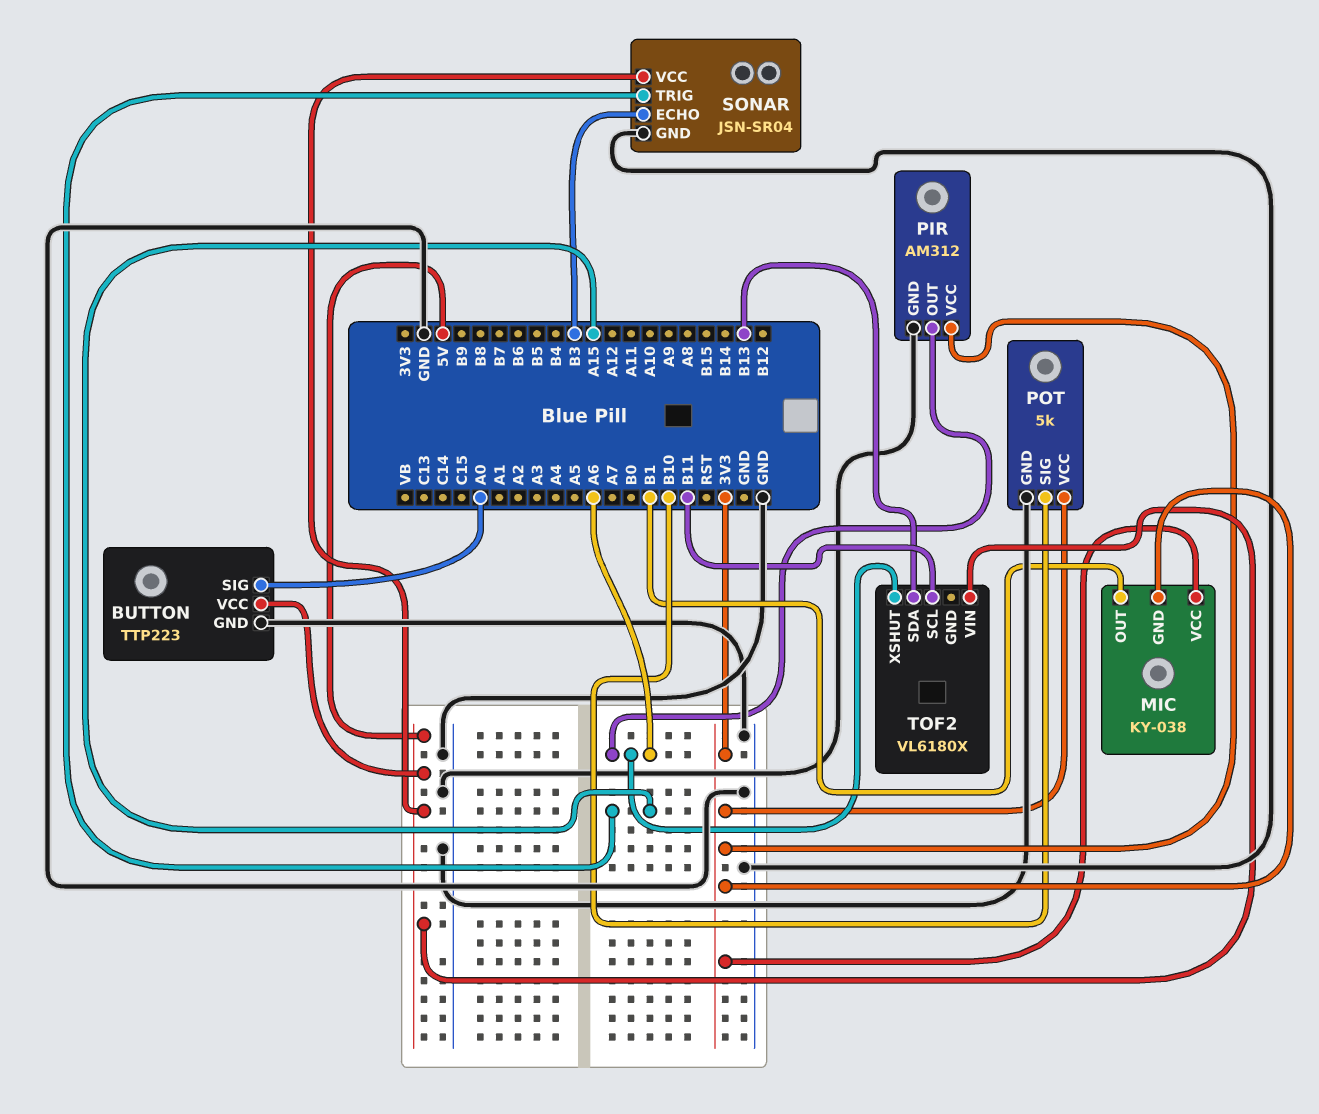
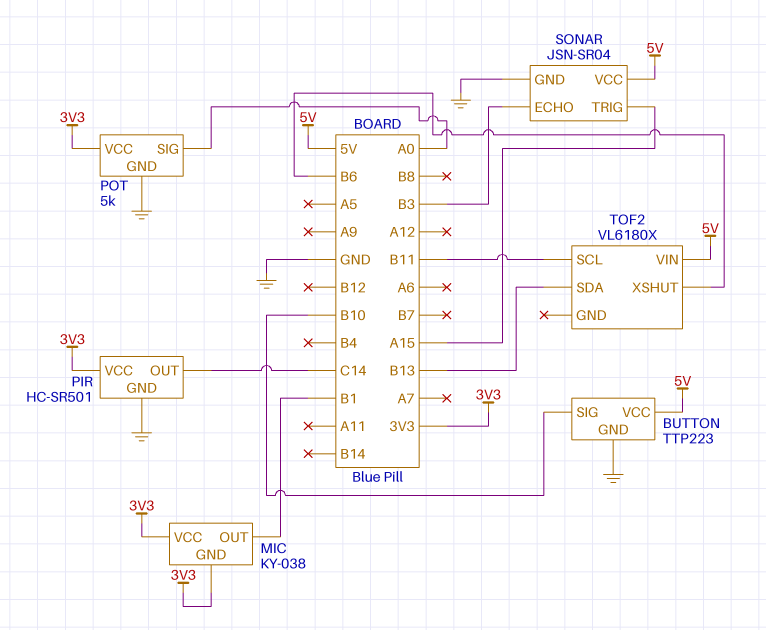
BUTTON pin SIG: A0 -> B10
PIR: AM312 -> HC-SR501
PIR pin OUT: A6 -> C14
POT pin SIG: B10 -> A0
TOF2 pin XSHUT: A6 -> B6

